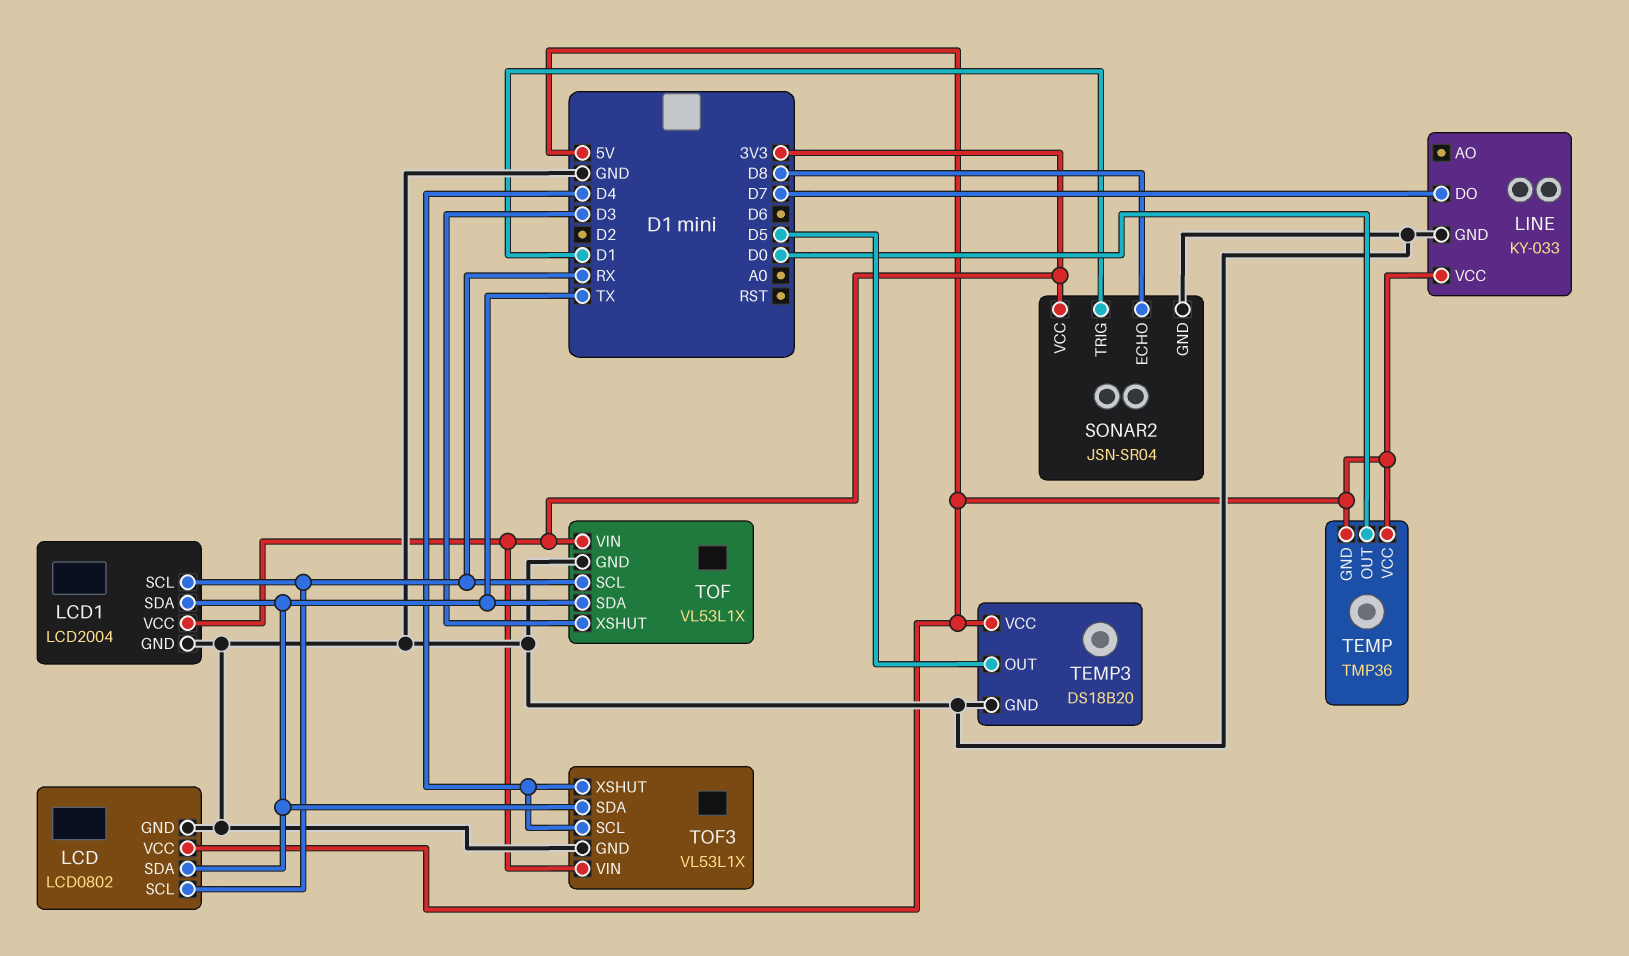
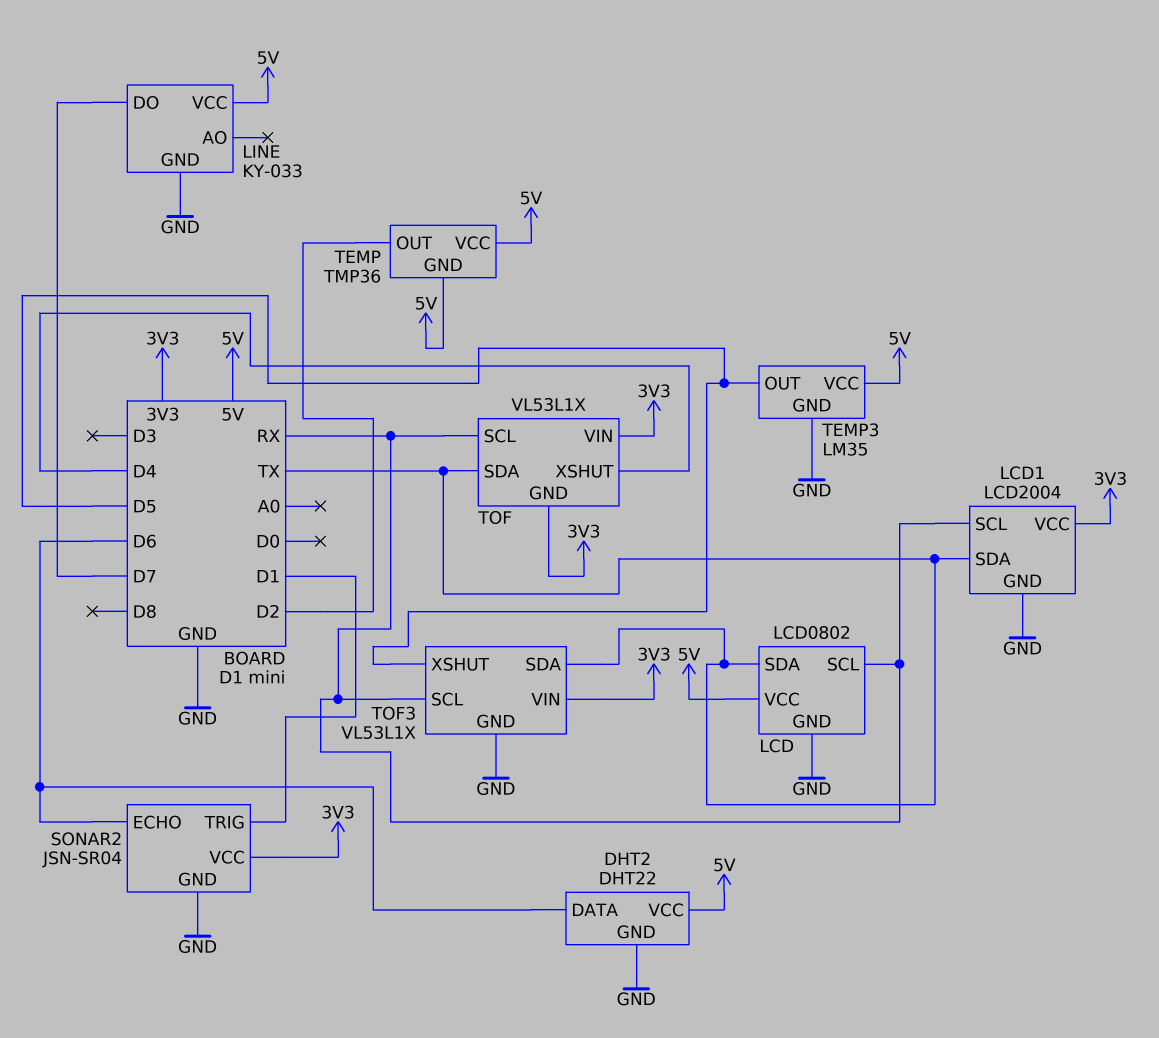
DHT2: none -> DHT22
DHT2 pin DATA: none -> D6
DHT2 pin GND: none -> GND
DHT2 pin VCC: none -> 5V
SONAR2 pin ECHO: D8 -> D6
TEMP pin OUT: D0 -> D2
TEMP3: DS18B20 -> LM35
TOF pin GND: GND -> 3V3
TOF pin XSHUT: D3 -> D4
TOF3 pin SCL: D4 -> RX
TOF3 pin XSHUT: D4 -> D5

